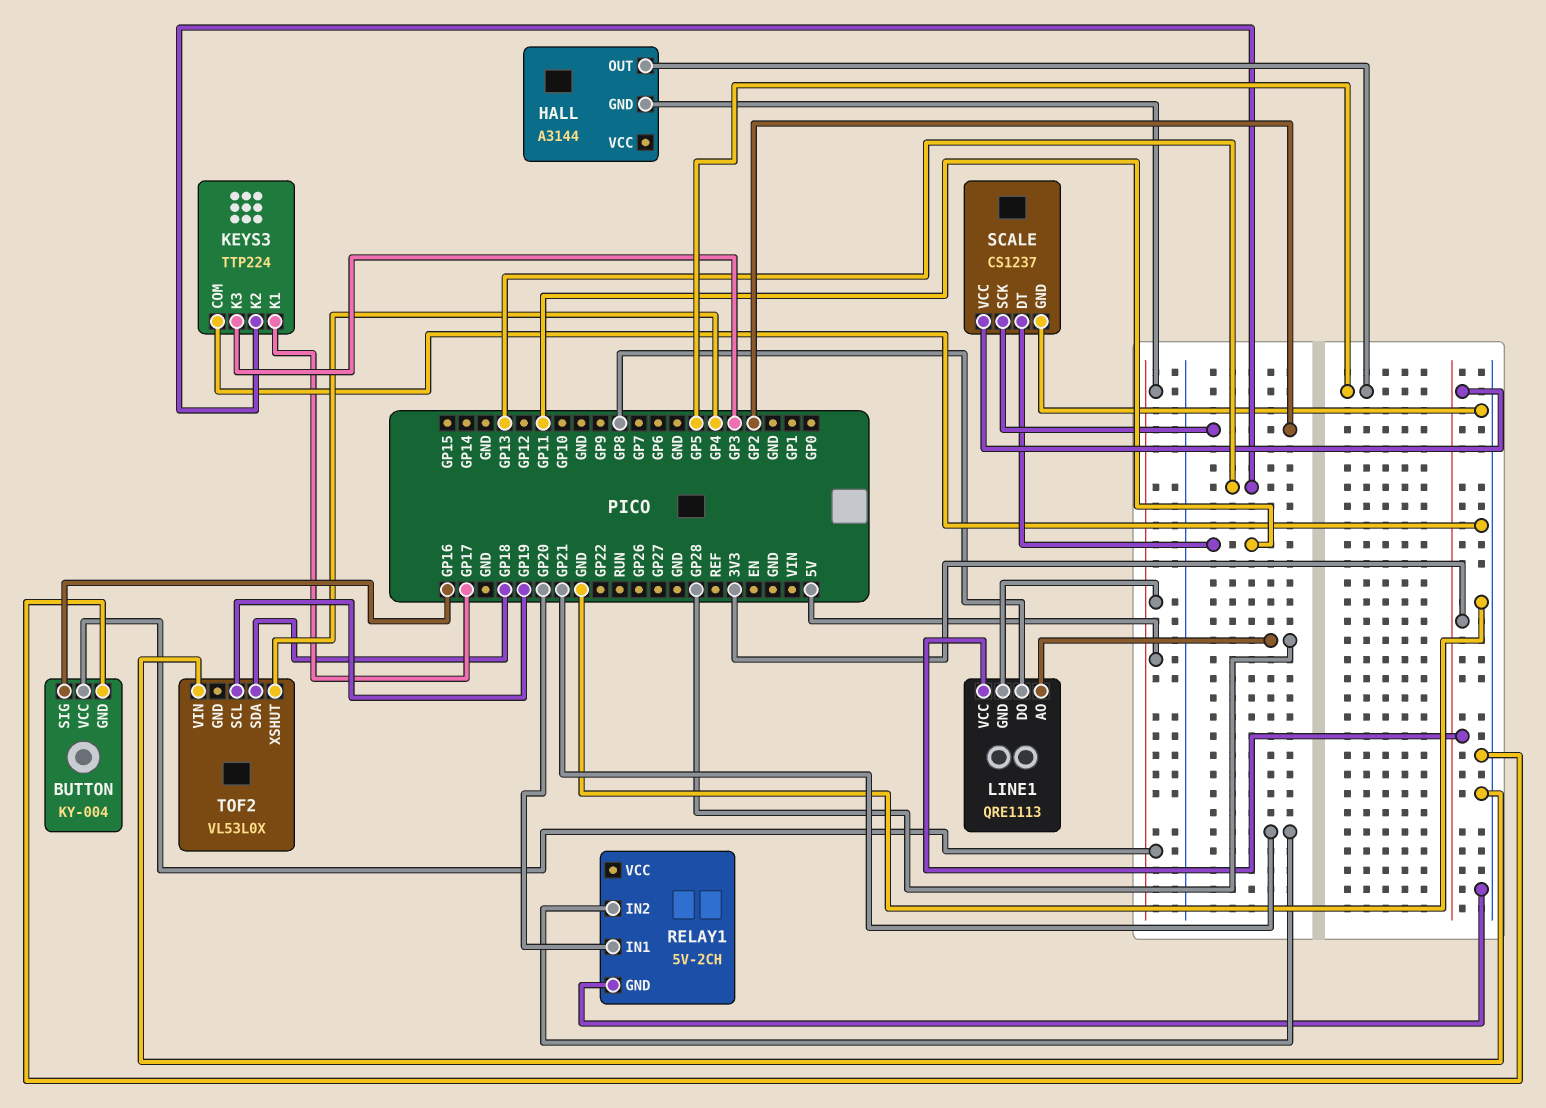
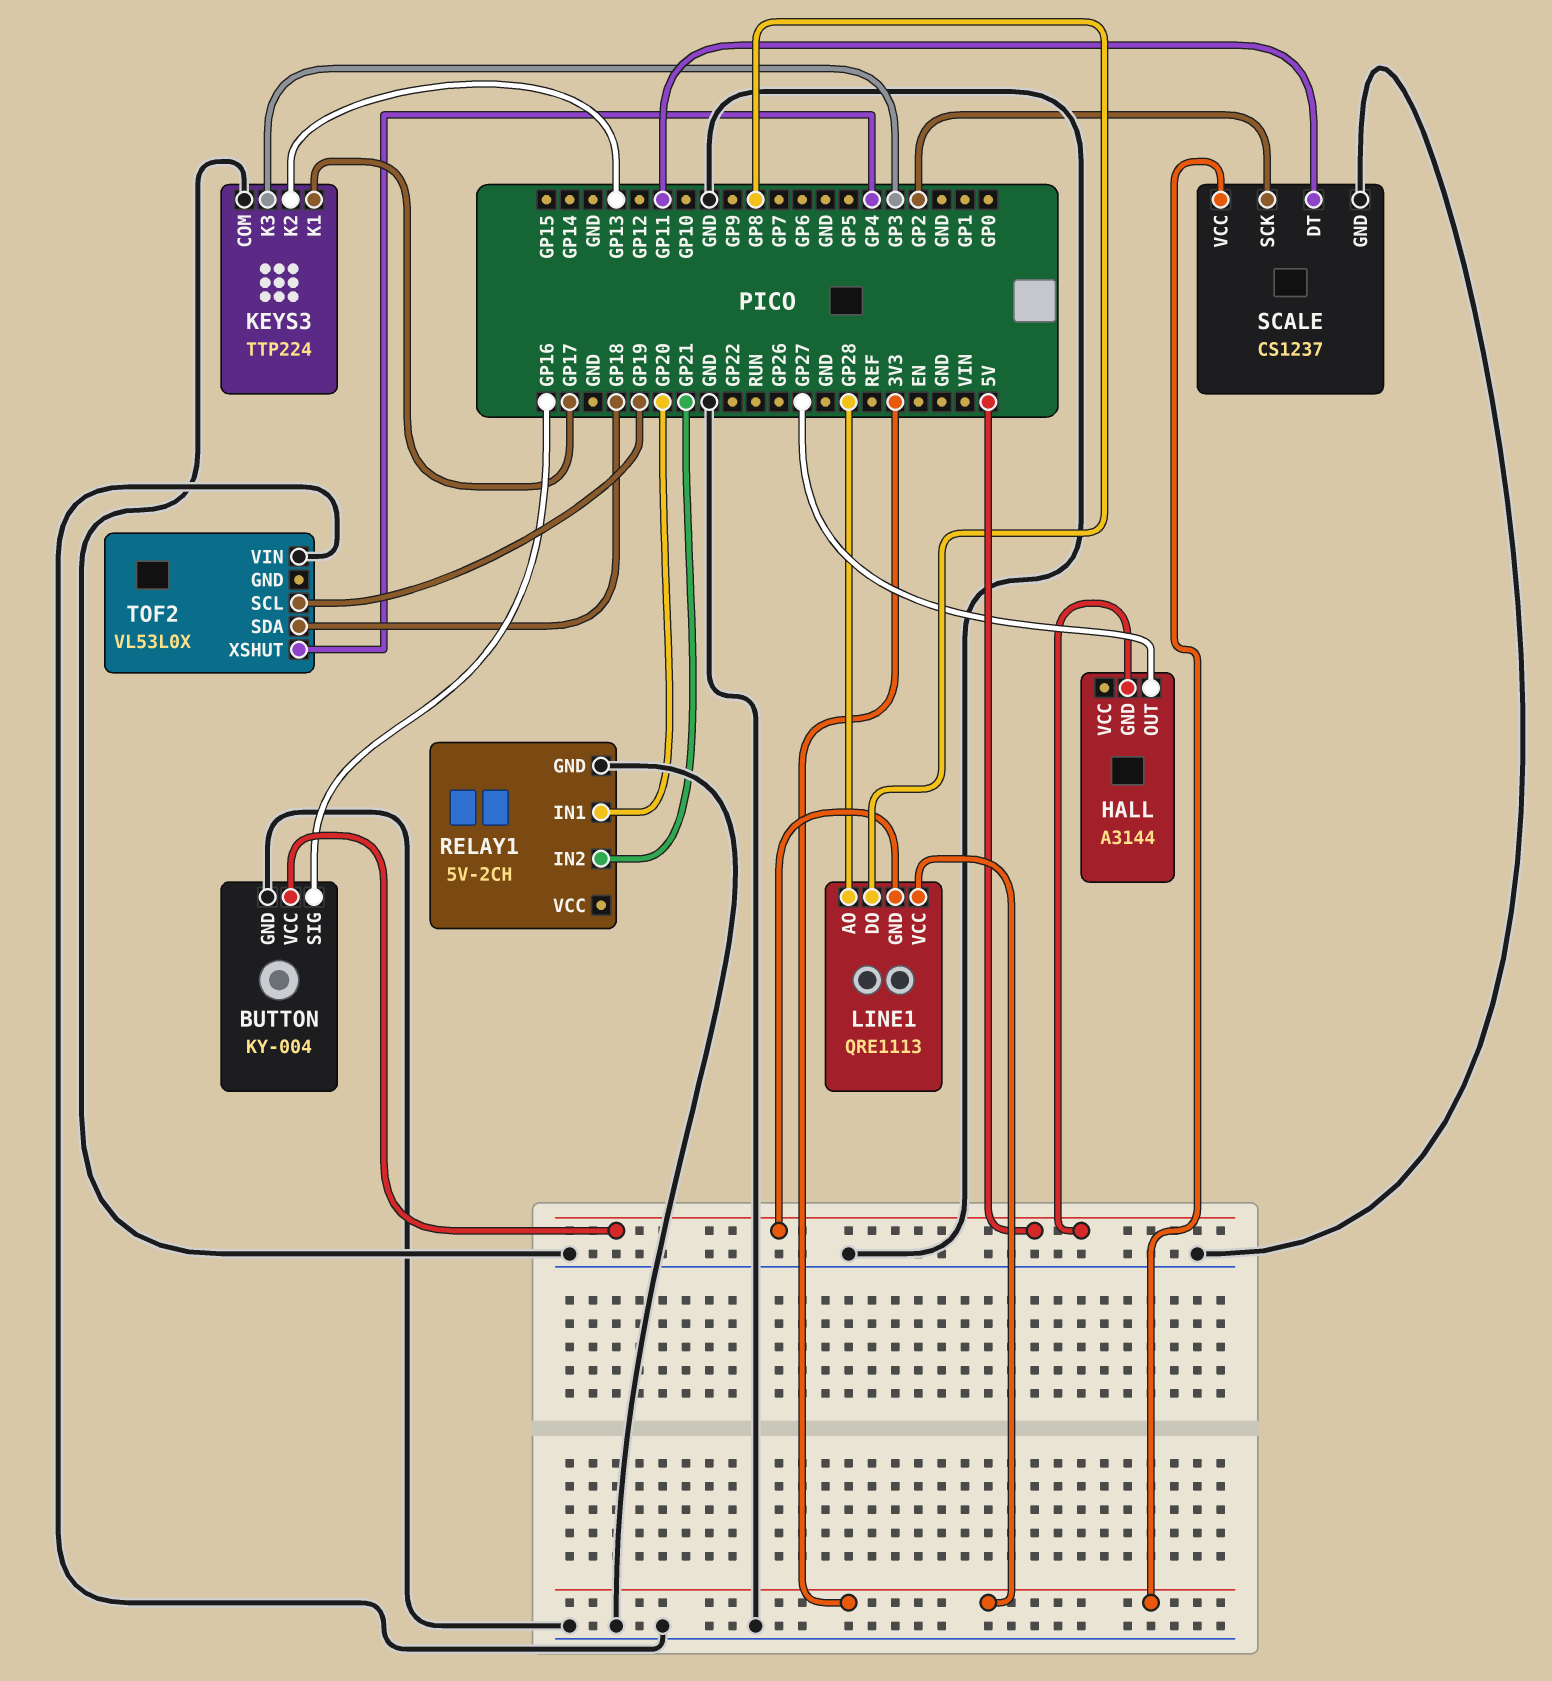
HALL pin OUT: GP5 -> GP27

